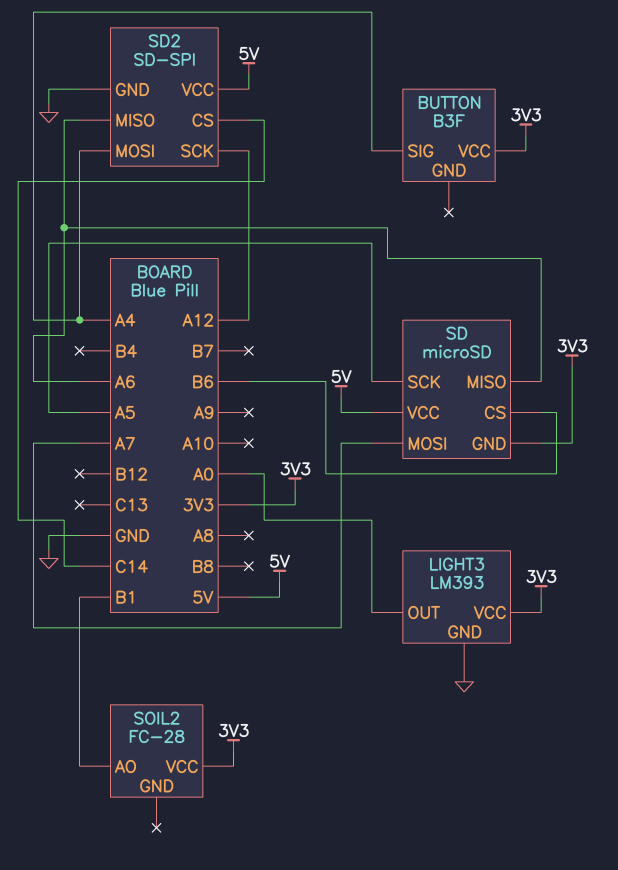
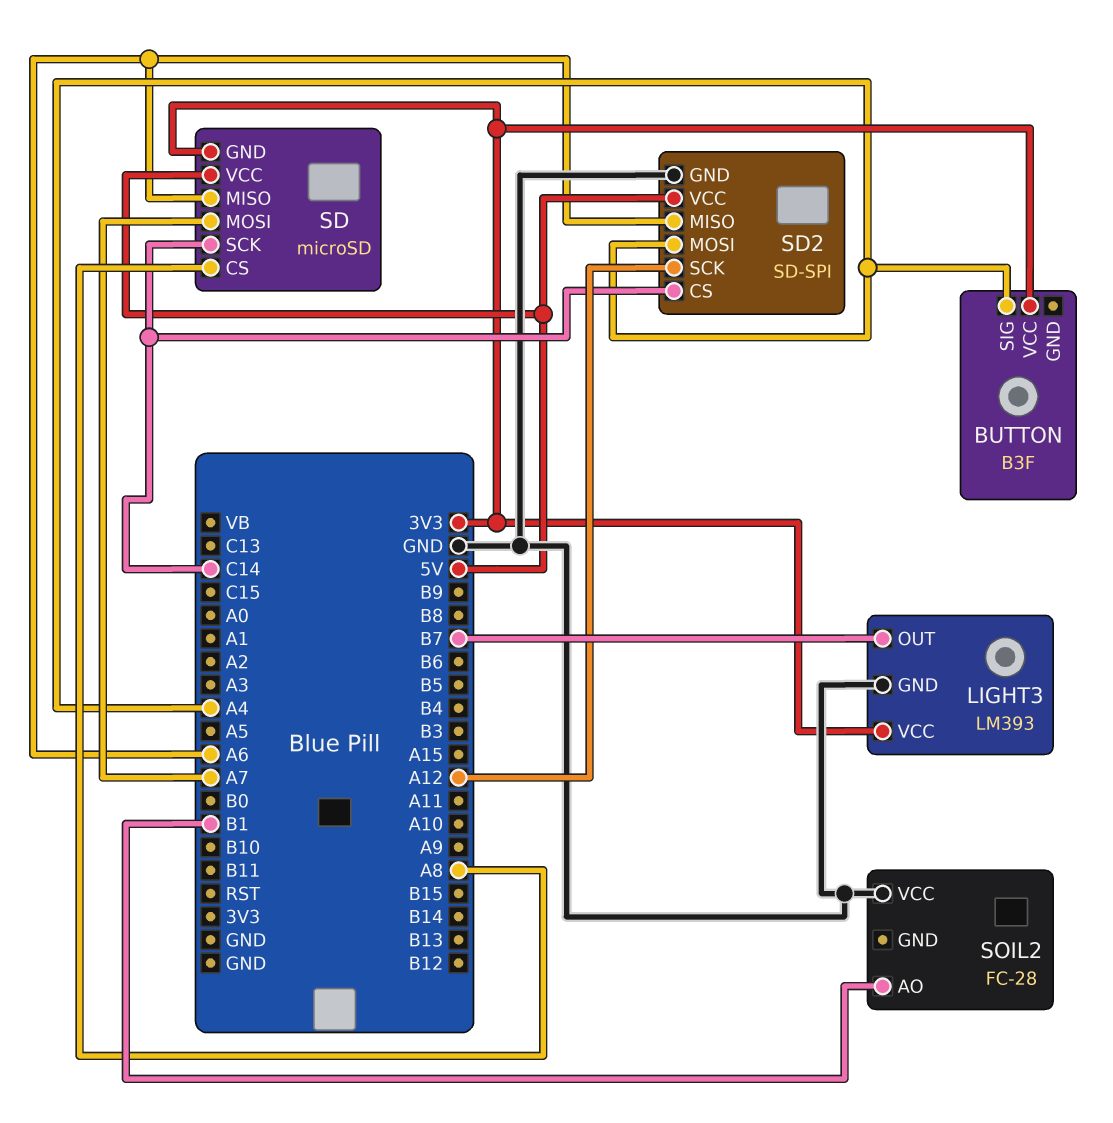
LIGHT3 pin OUT: A0 -> B7
SD pin CS: B6 -> A8
SD pin SCK: A5 -> C14
SOIL2 pin VCC: 3V3 -> GND

